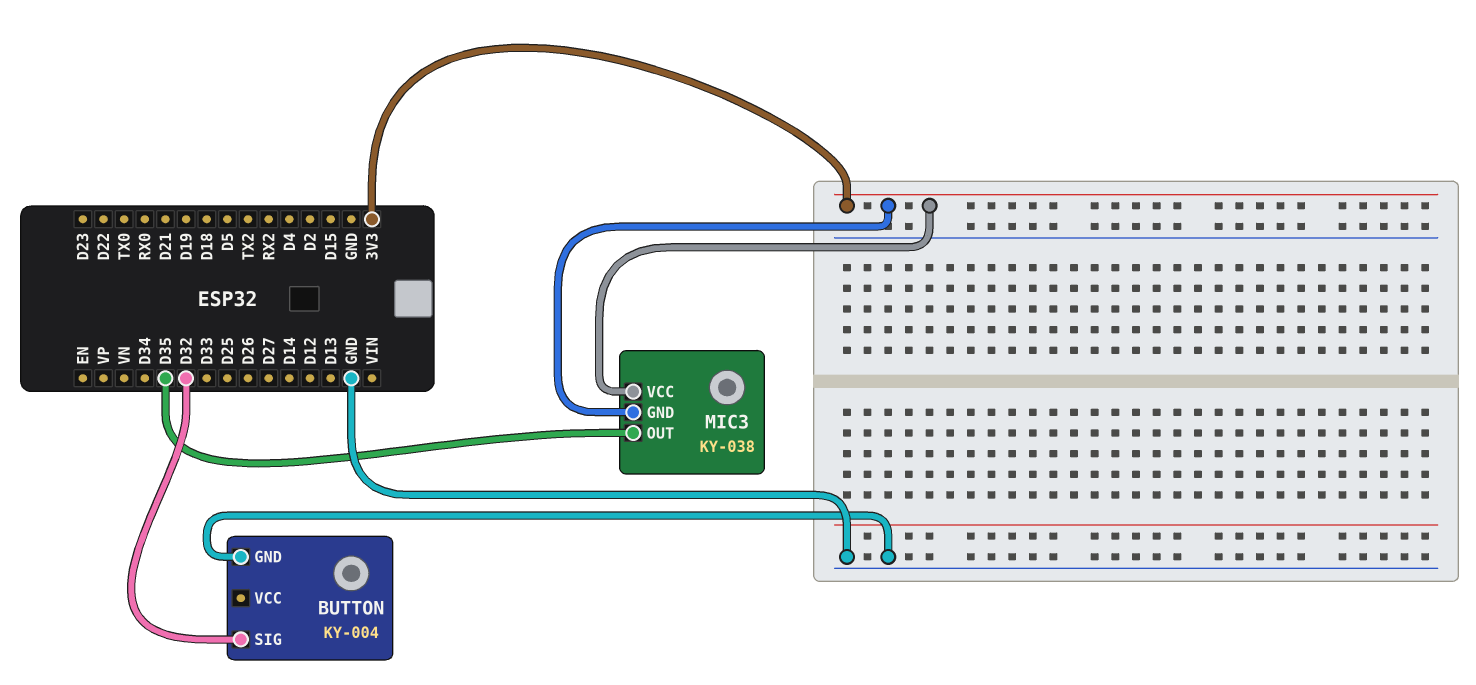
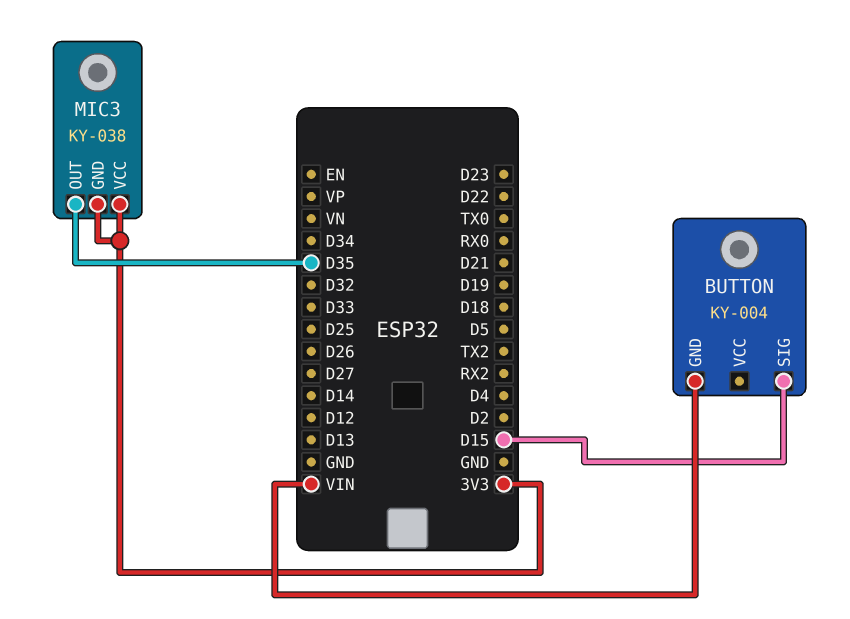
BUTTON pin GND: GND -> VIN
BUTTON pin SIG: D32 -> D15

